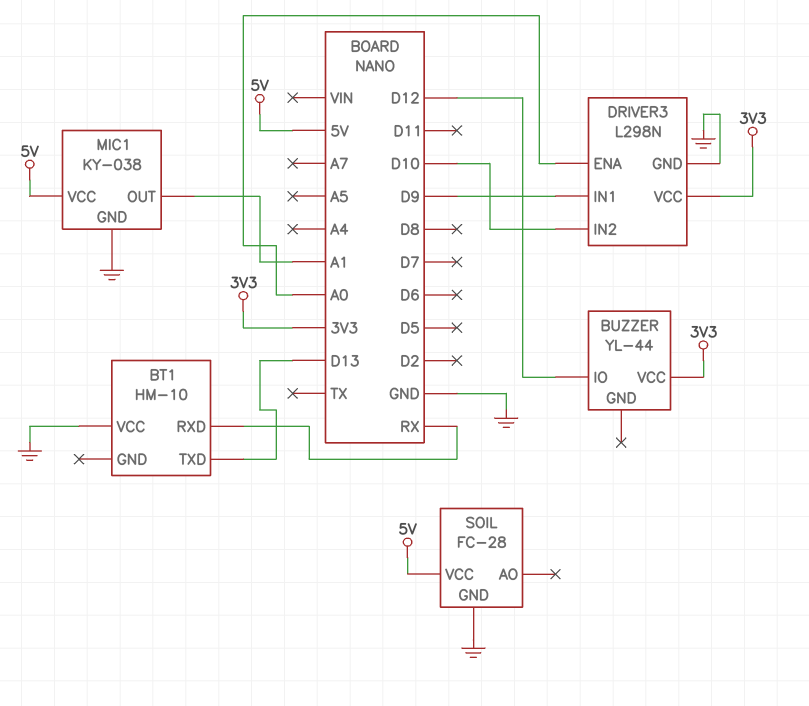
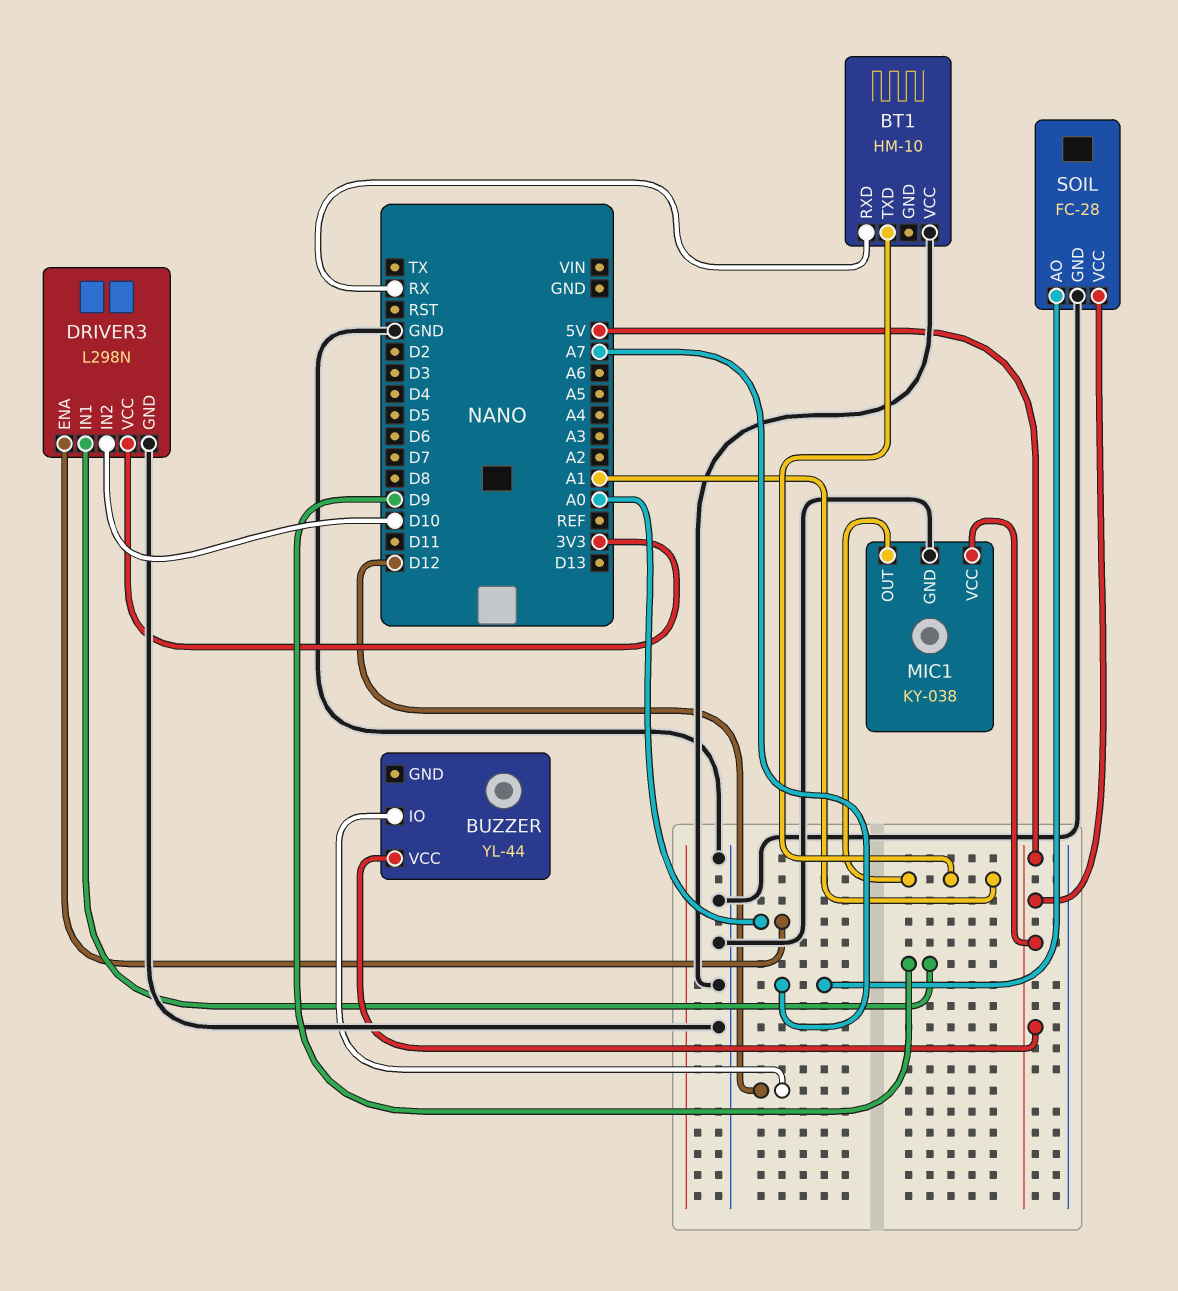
BT1 pin TXD: D13 -> A1
BUZZER pin VCC: 3V3 -> 5V
SOIL pin AO: none -> A7

